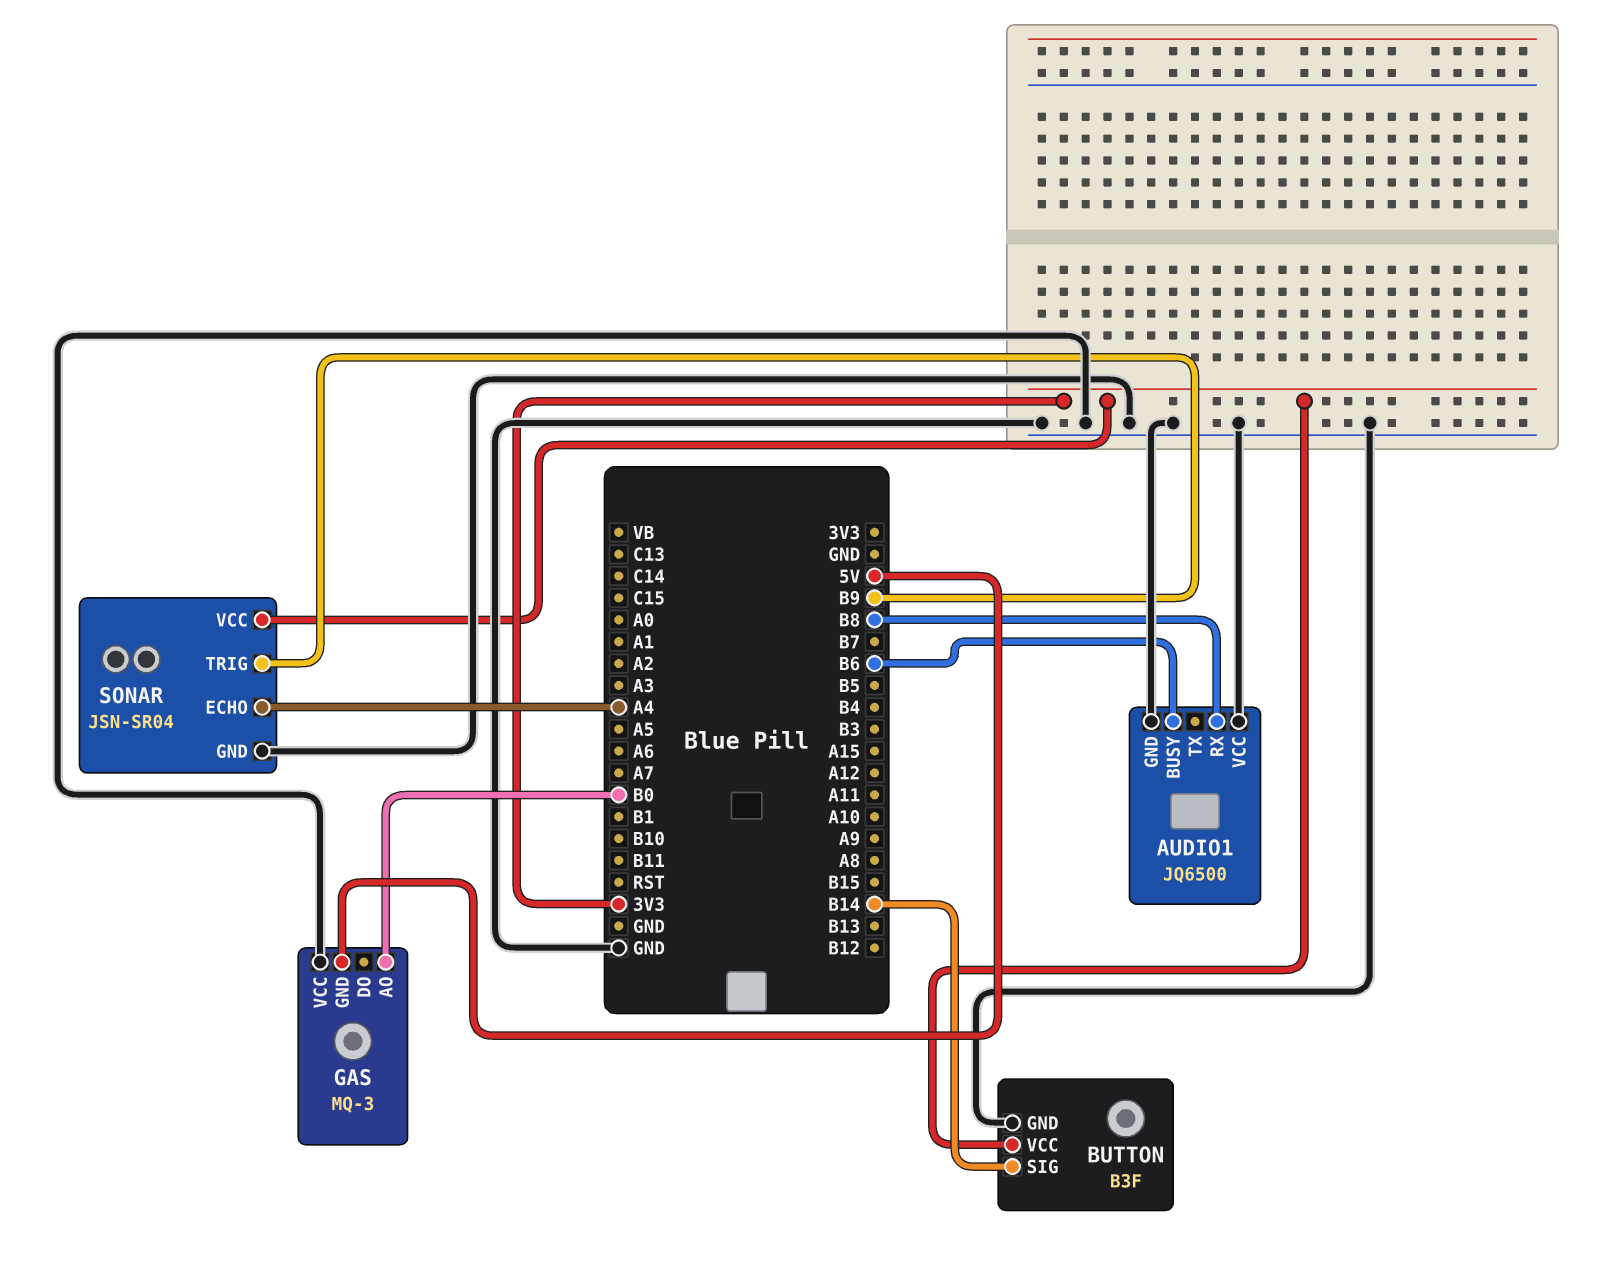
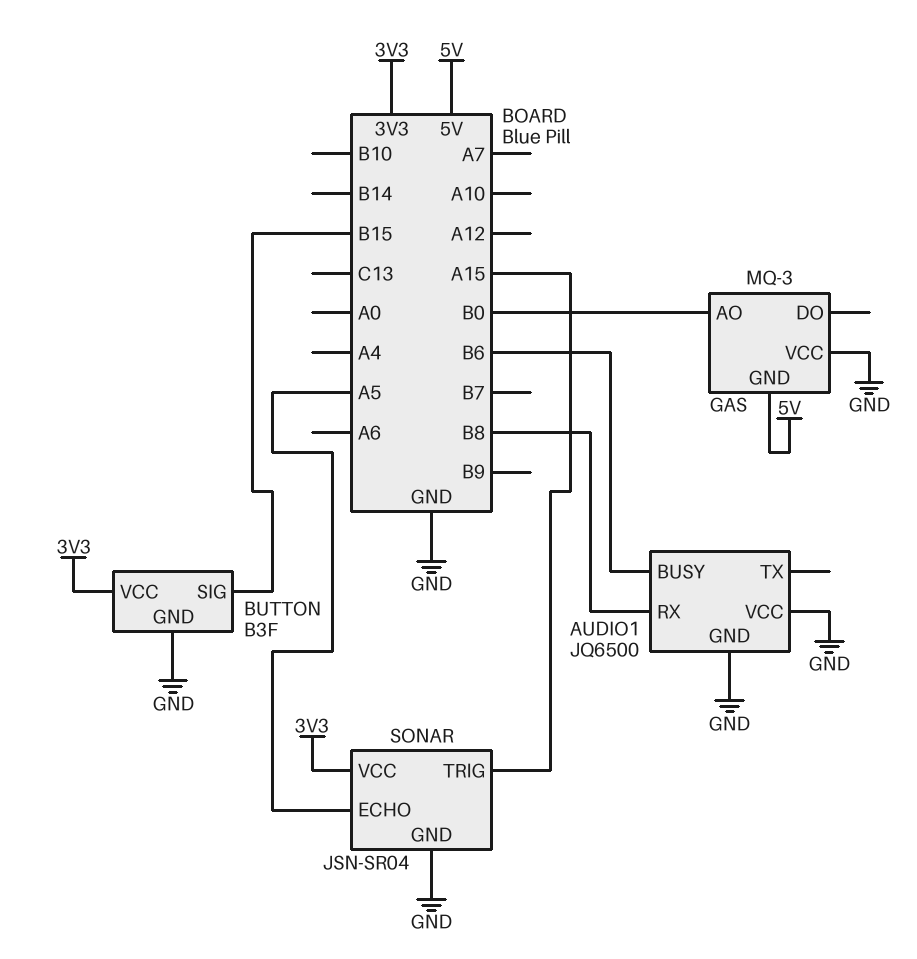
BUTTON pin SIG: B14 -> B15
SONAR pin ECHO: A4 -> A5
SONAR pin TRIG: B9 -> A15

